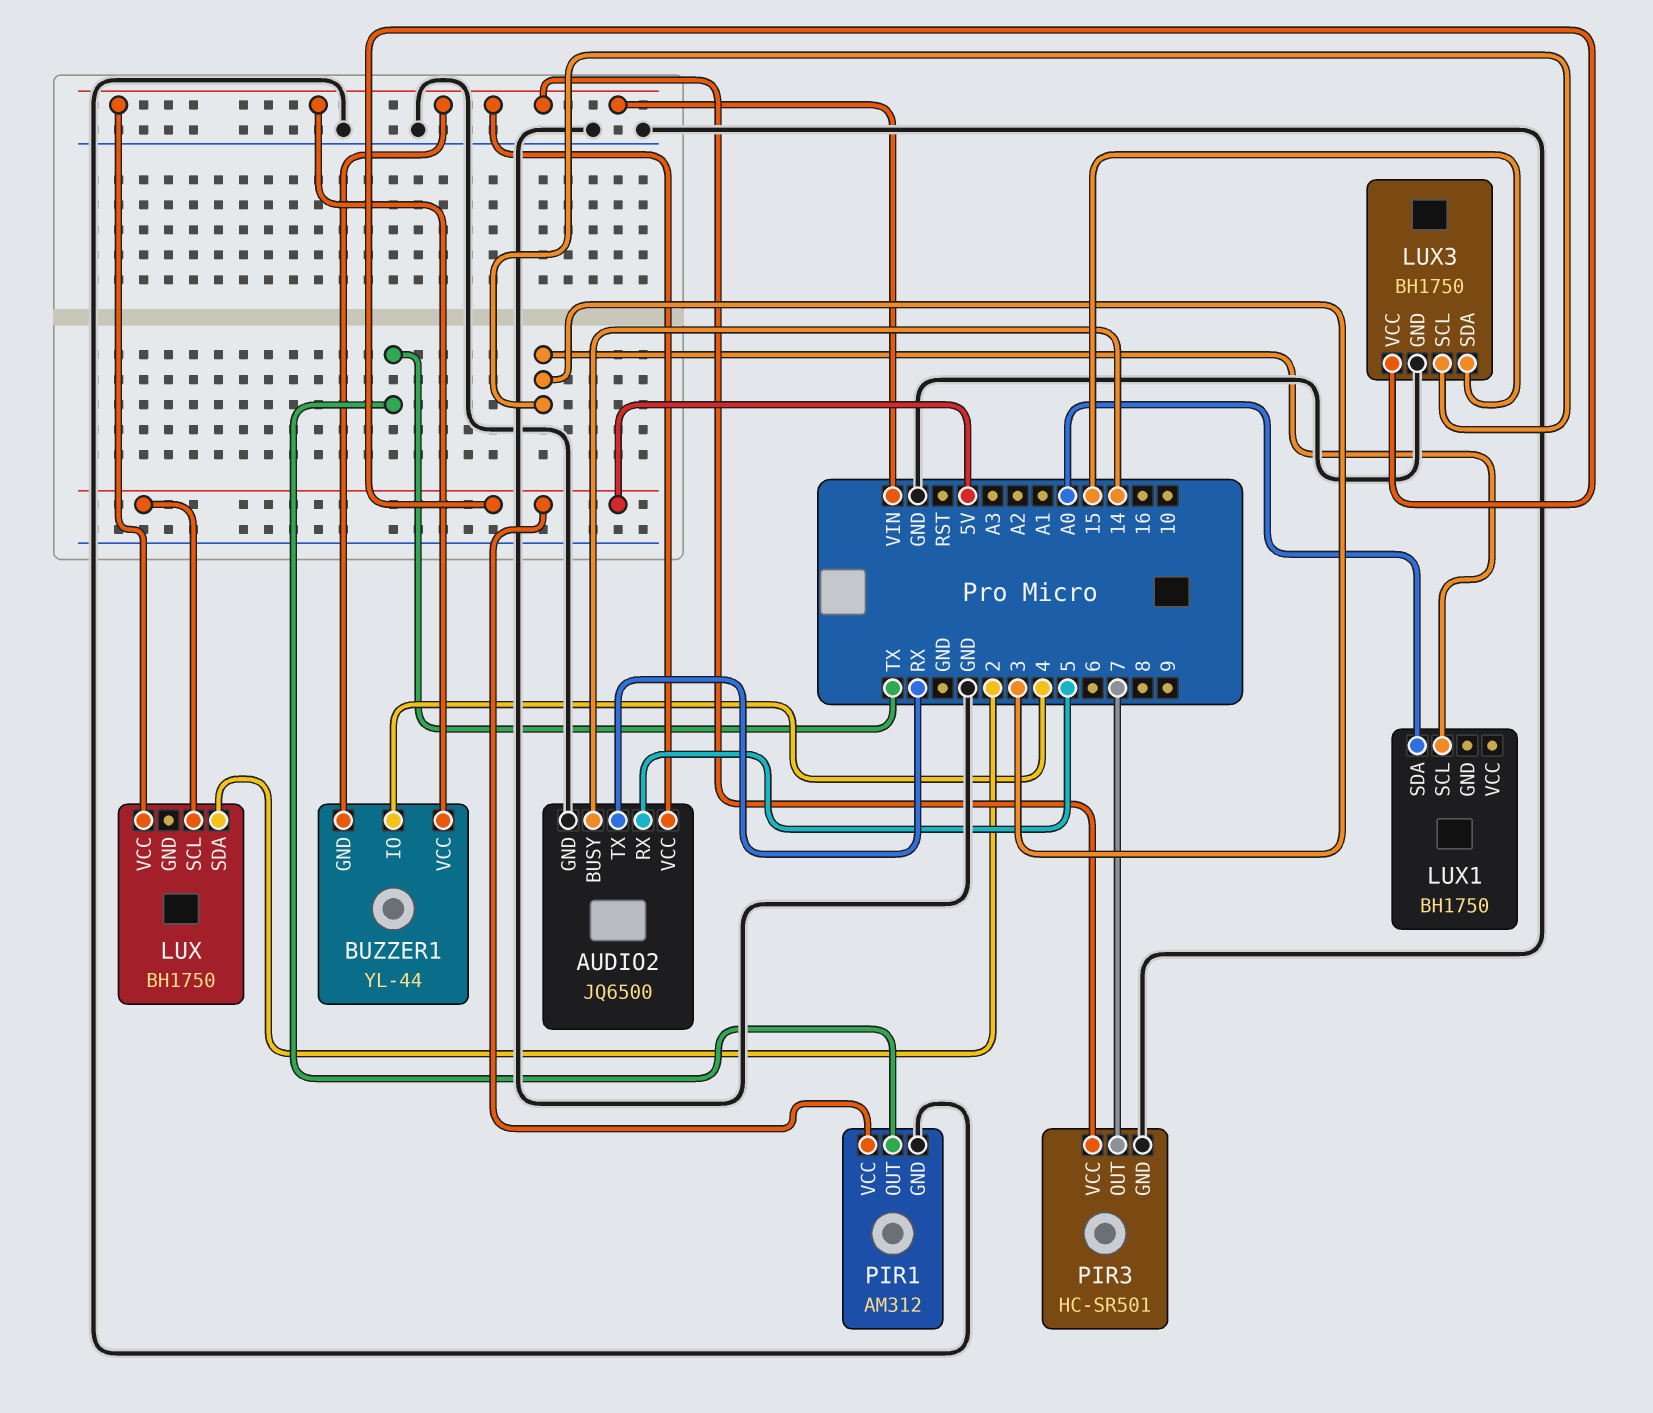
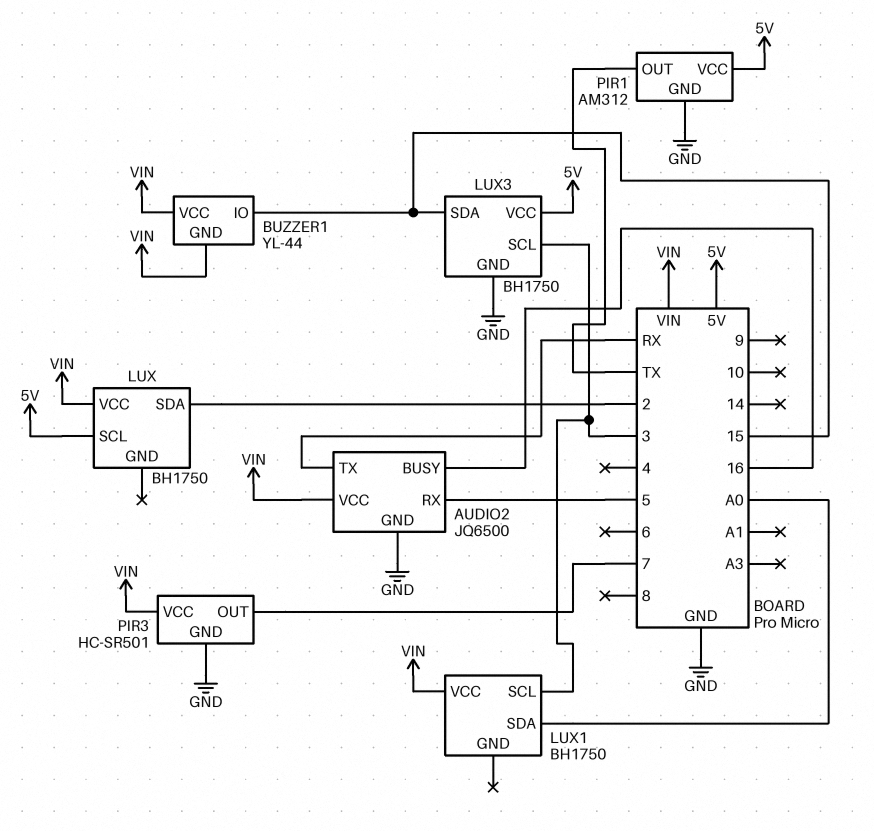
AUDIO2 pin BUSY: 14 -> 16
BUZZER1 pin IO: 4 -> 15
LUX1 pin VCC: none -> VIN

